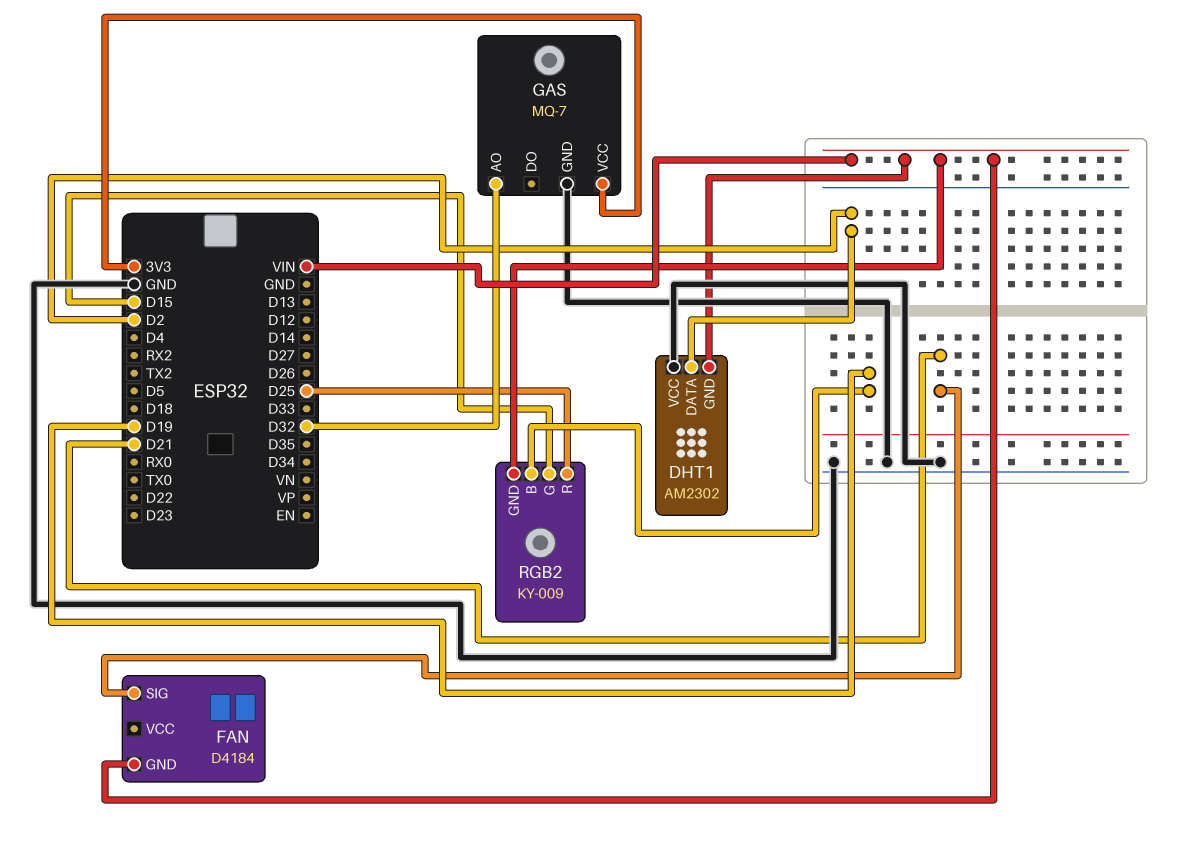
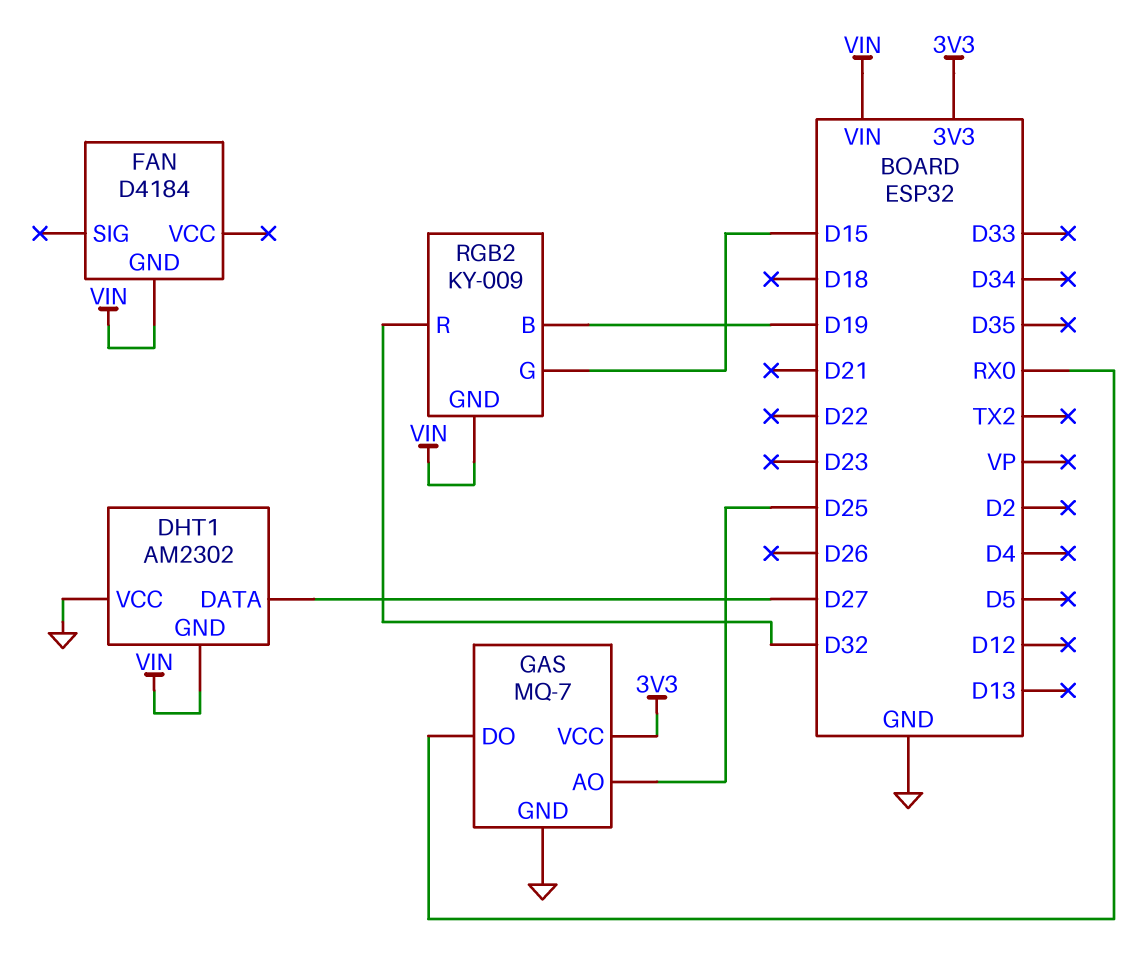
DHT1 pin DATA: D2 -> D27
FAN pin SIG: D21 -> none
GAS pin AO: D32 -> D25
GAS pin DO: none -> RX0
RGB2 pin R: D25 -> D32

